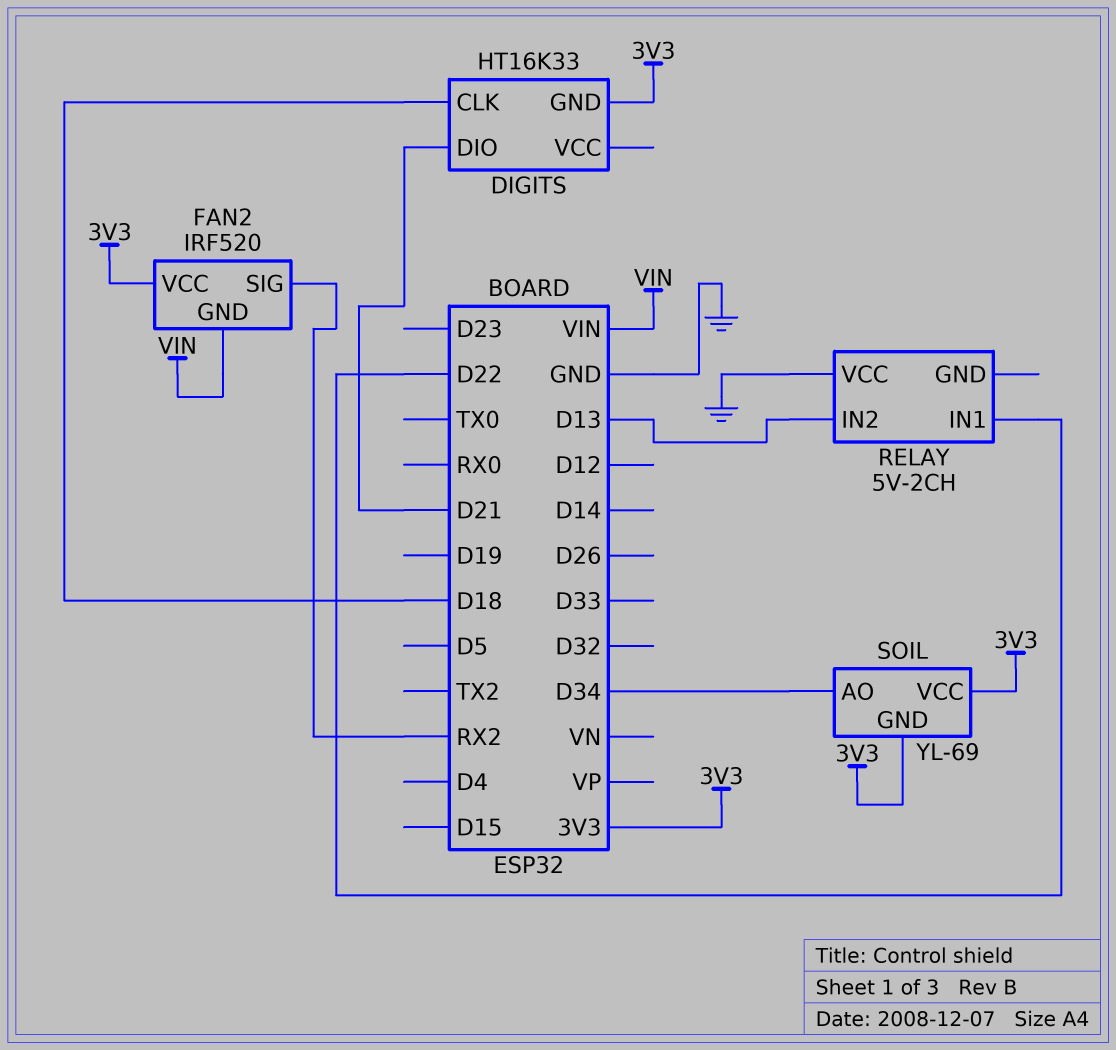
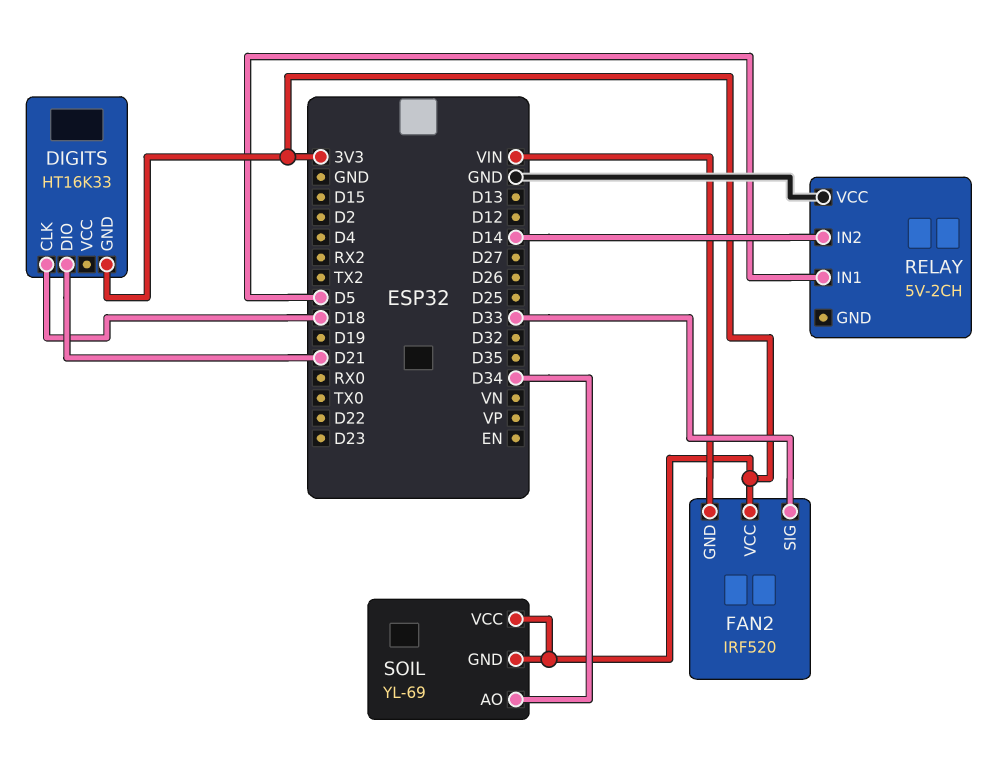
FAN2 pin SIG: RX2 -> D33
RELAY pin IN1: D22 -> D5
RELAY pin IN2: D13 -> D14

